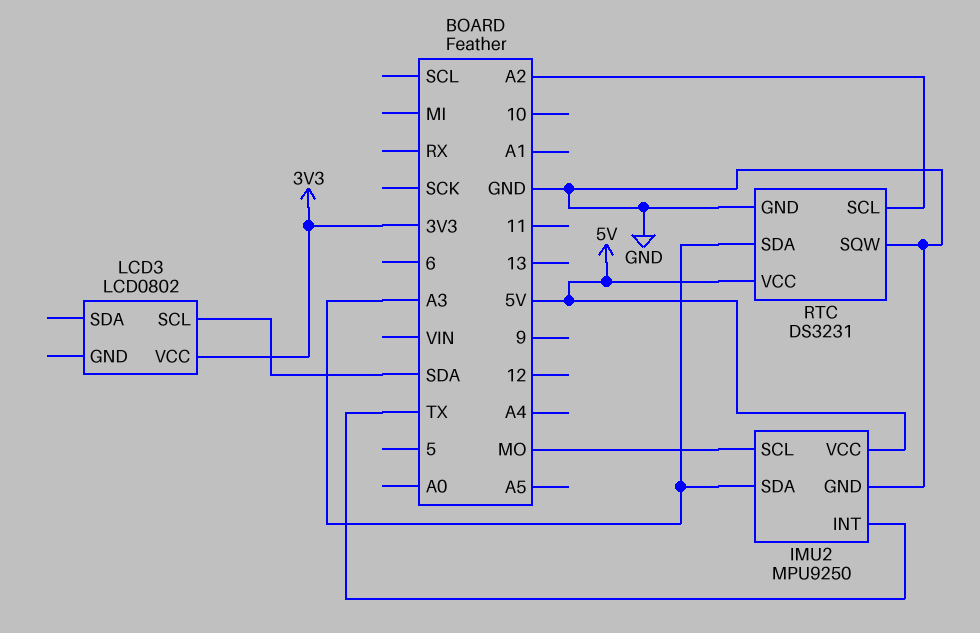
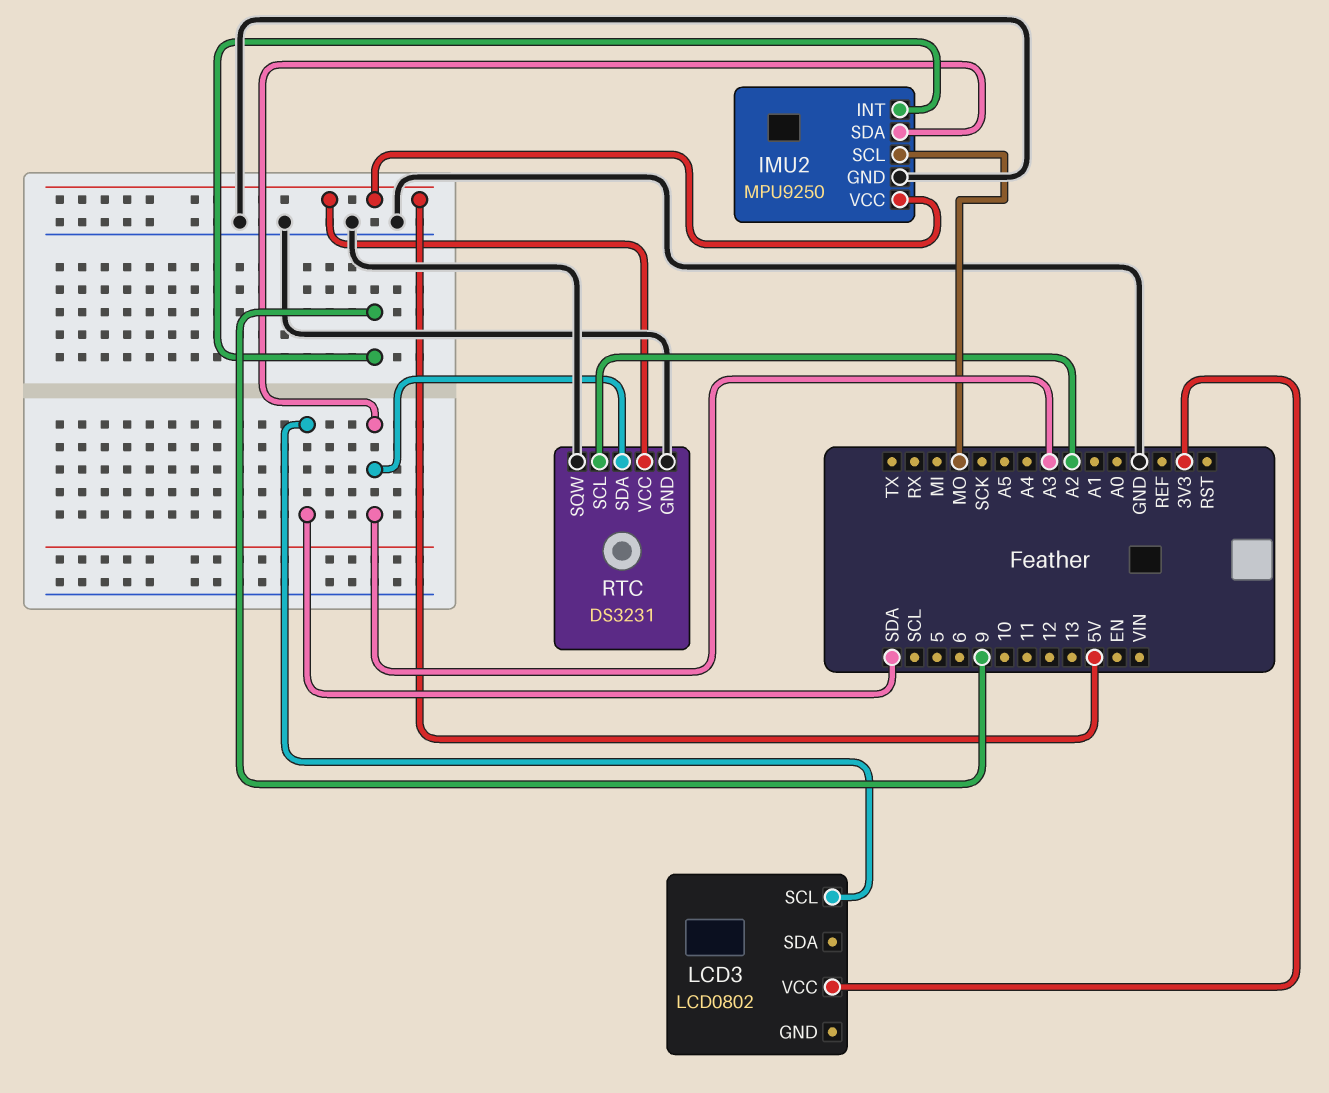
IMU2 pin INT: TX -> 9

